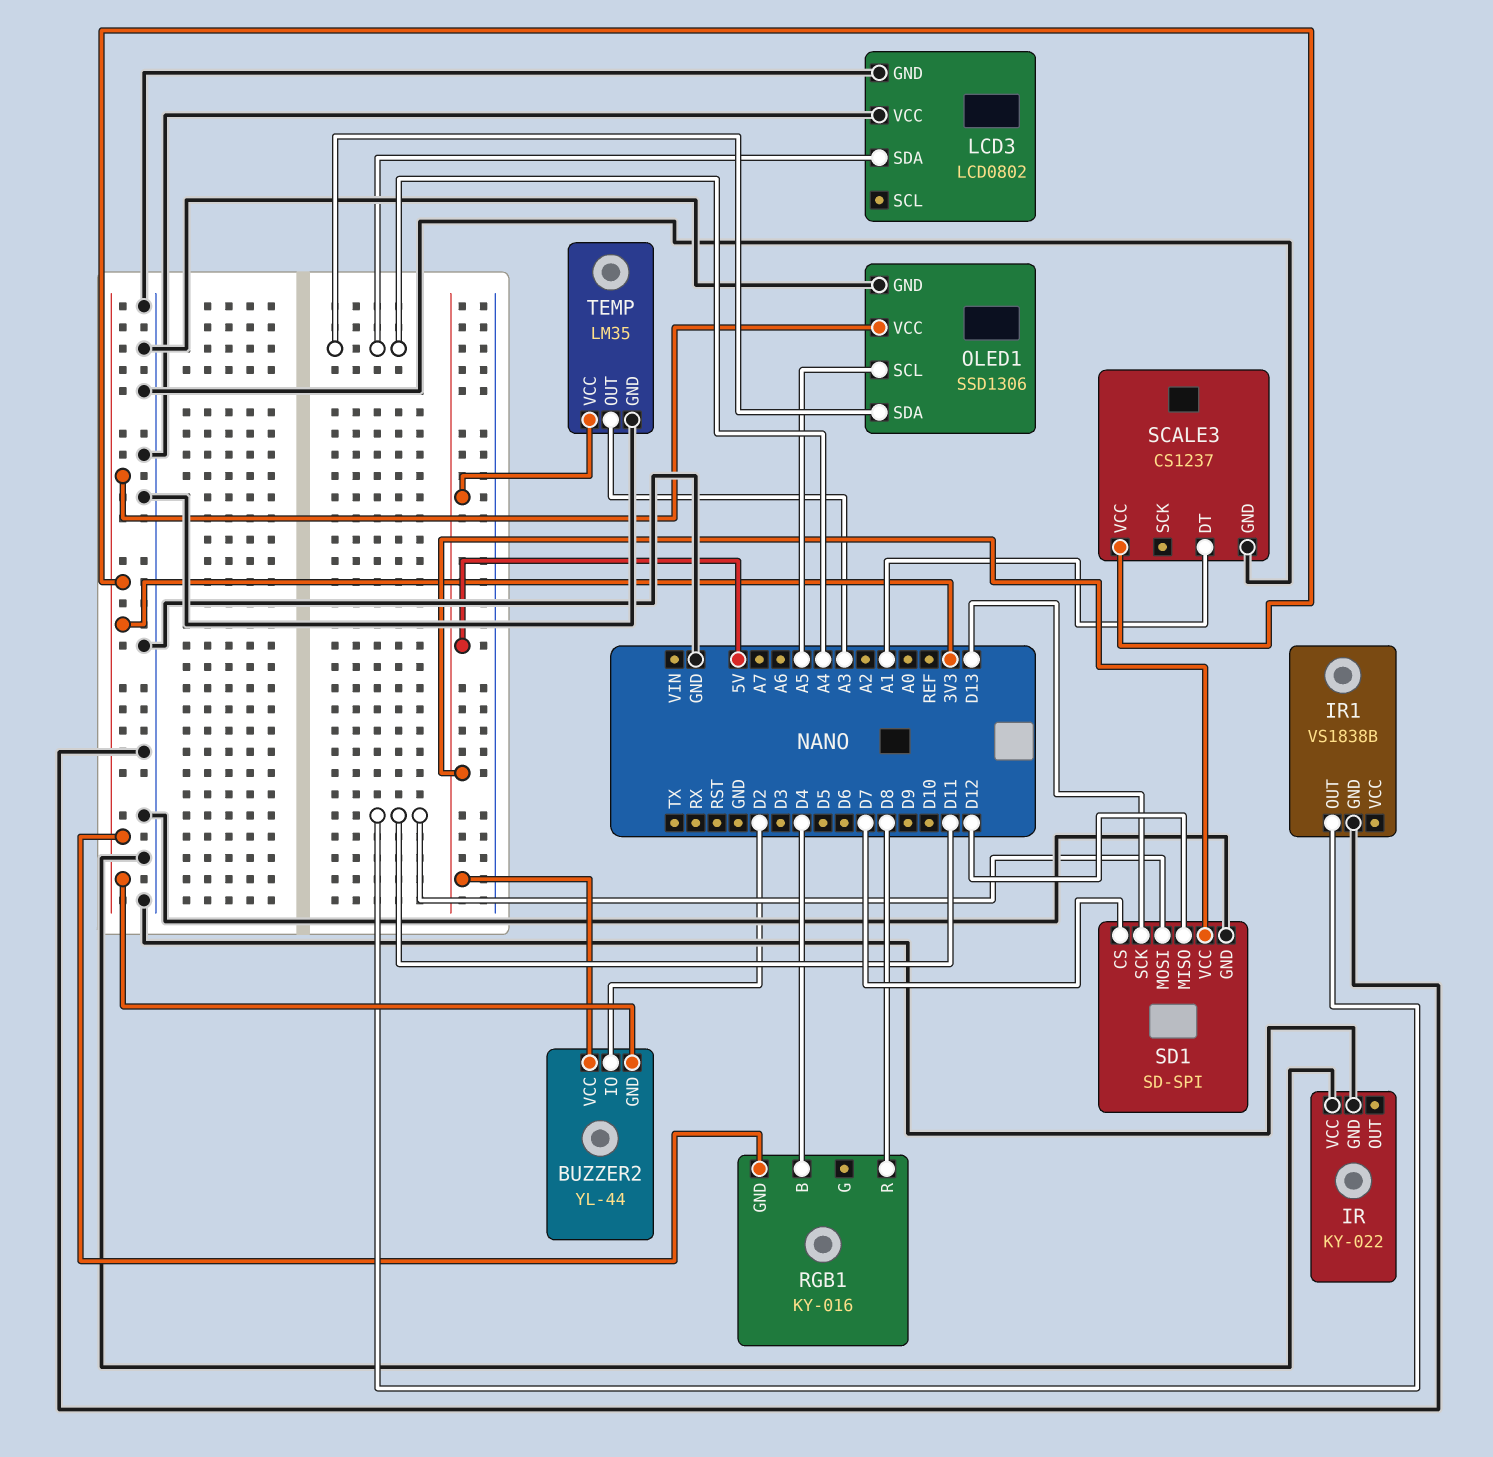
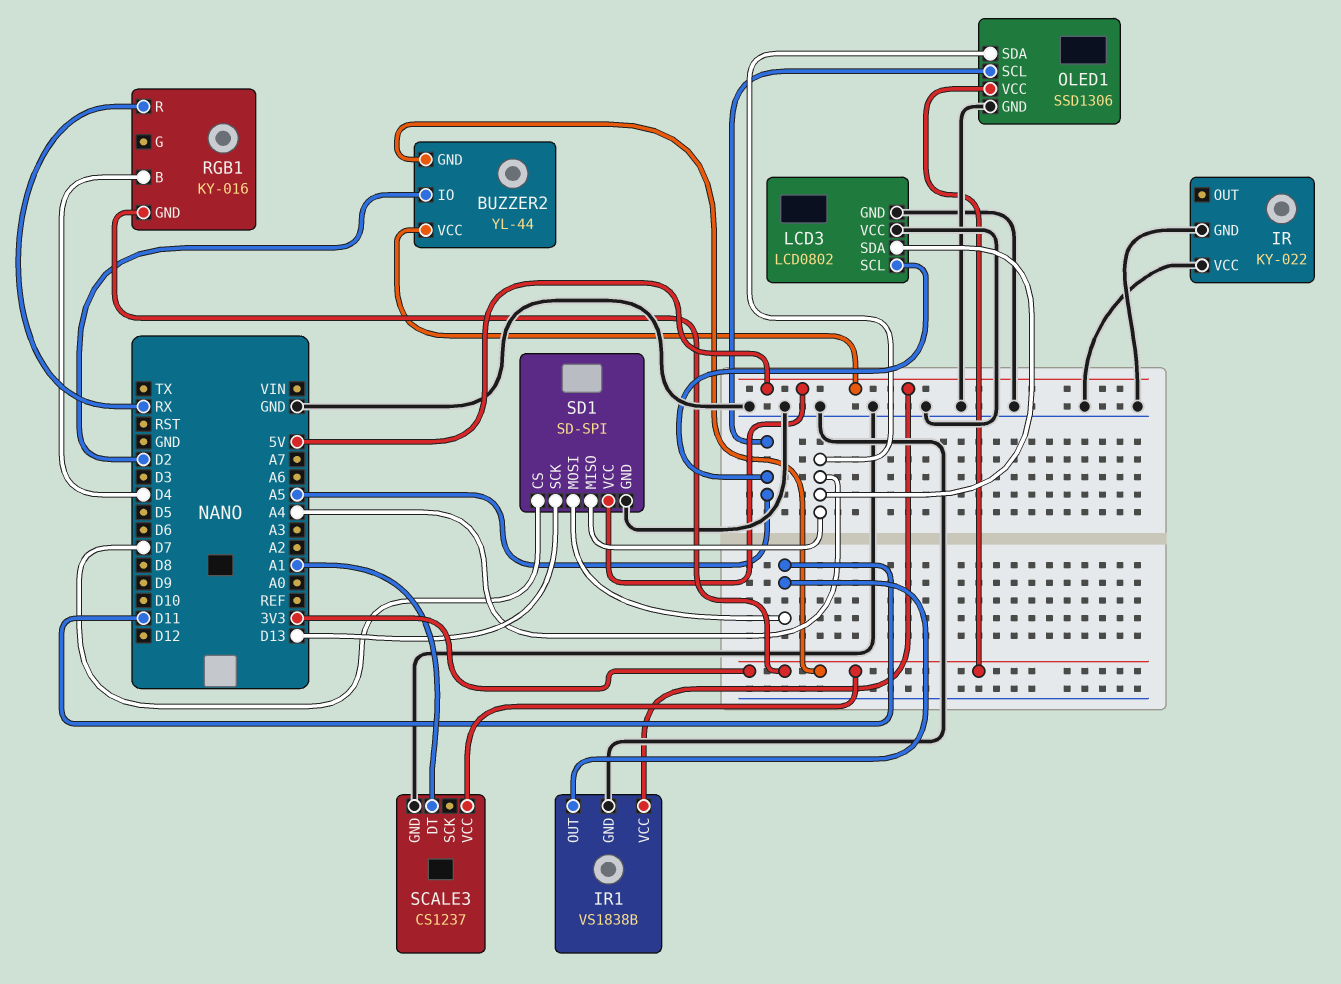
IR1 pin VCC: none -> 5V
LCD3 pin SCL: none -> A5
RGB1 pin R: D8 -> RX
SD1 pin MISO: D12 -> A4
TEMP: LM35 -> none
TEMP pin GND: GND -> none
TEMP pin OUT: A3 -> none
TEMP pin VCC: 5V -> none

